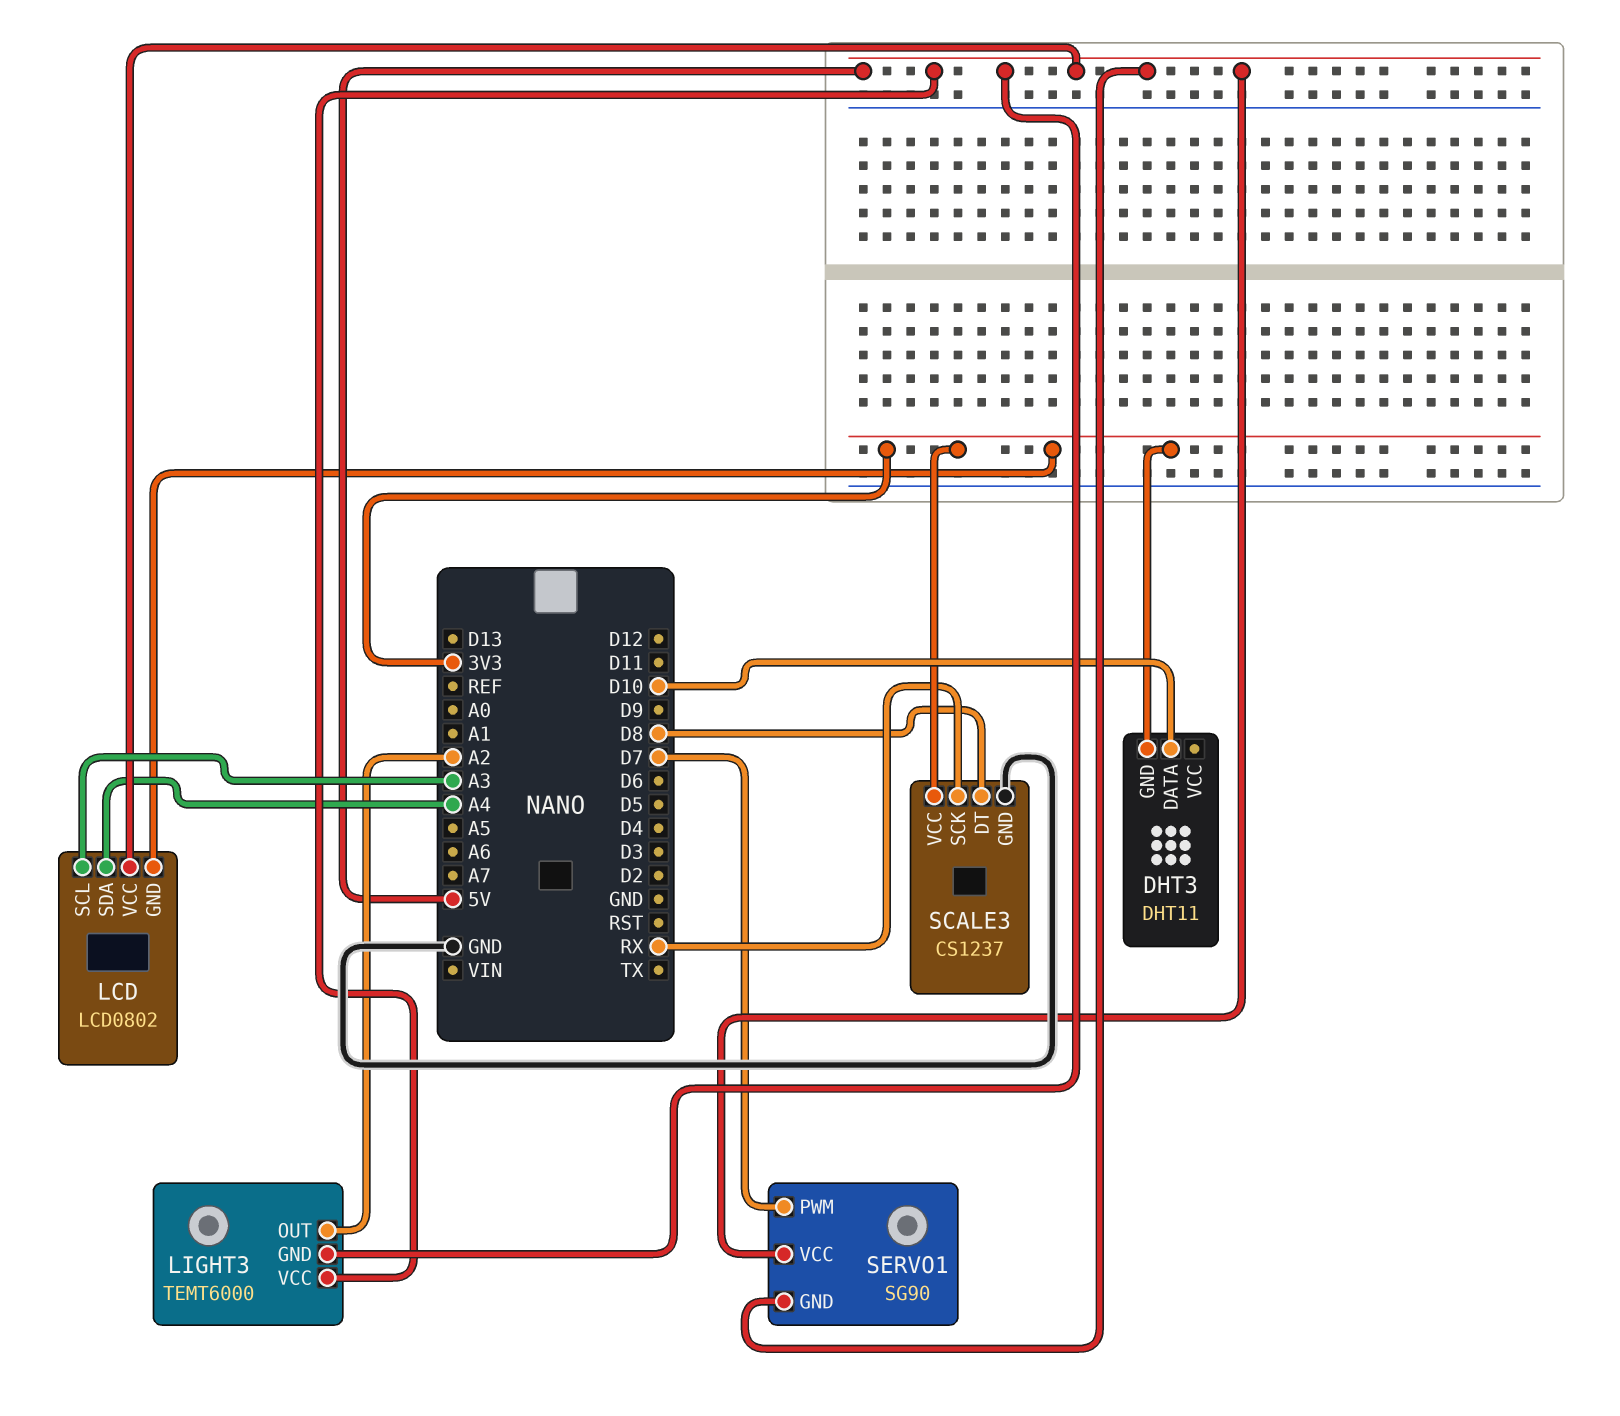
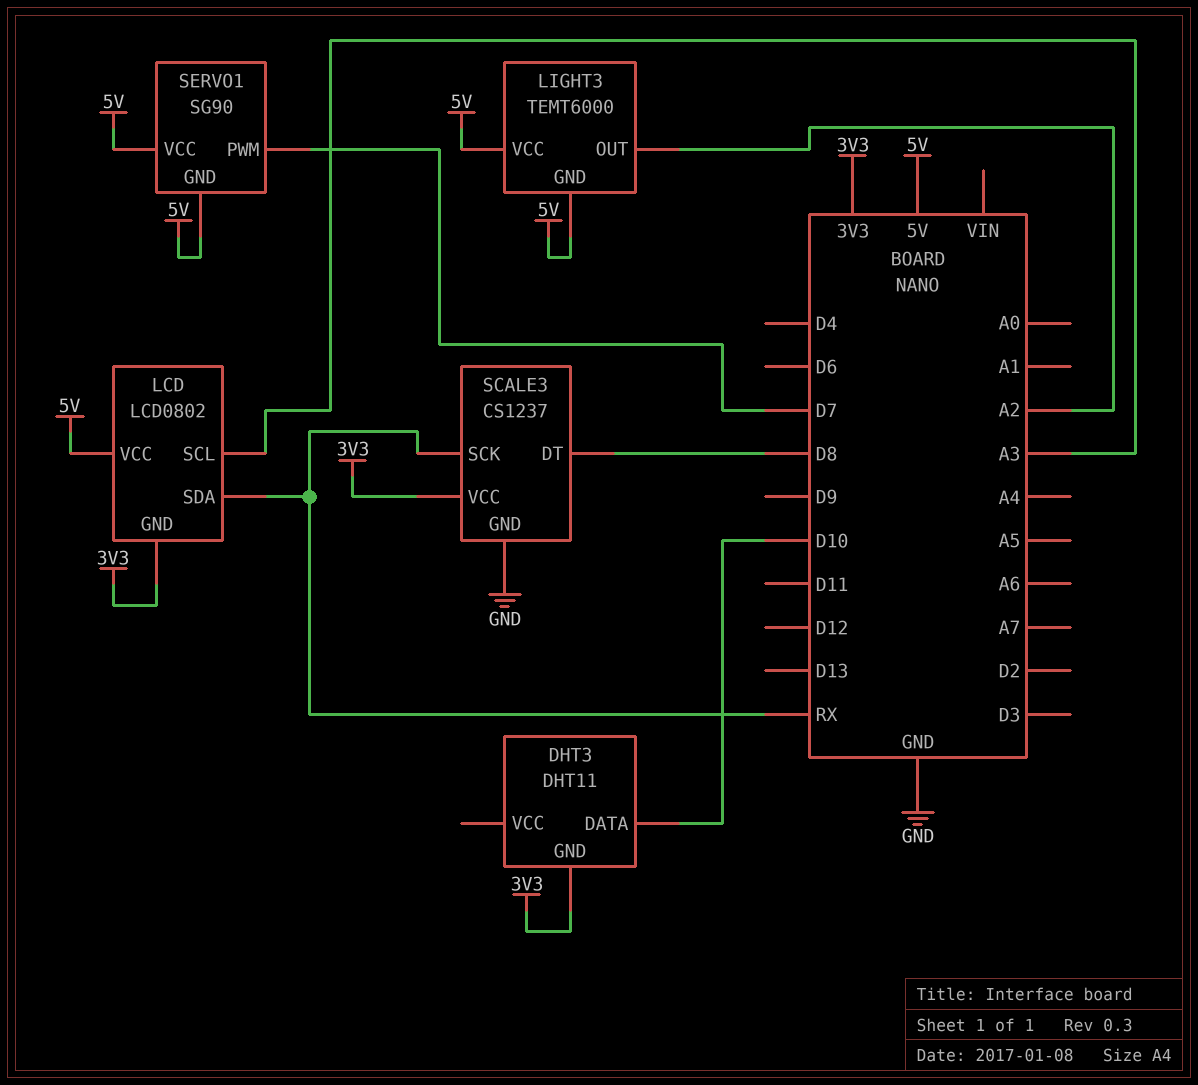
LCD pin SDA: A4 -> RX

